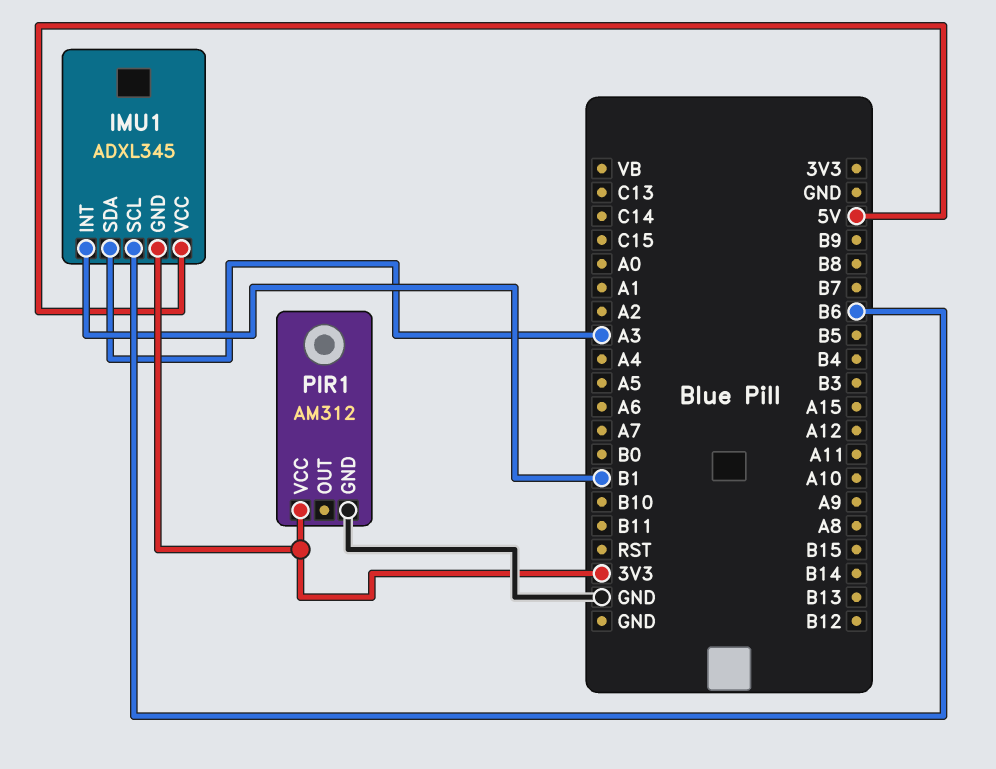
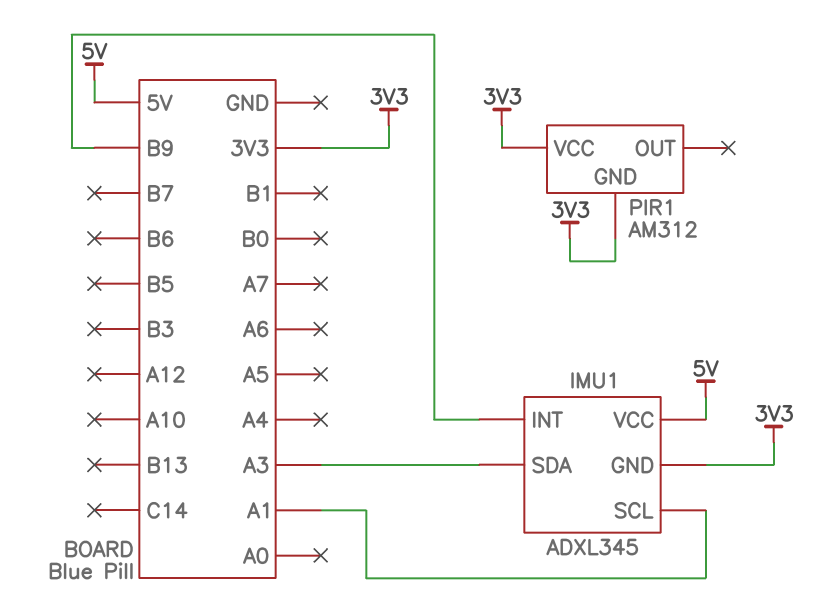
IMU1 pin INT: B1 -> B9
IMU1 pin SCL: B6 -> A1
PIR1 pin GND: GND -> 3V3

